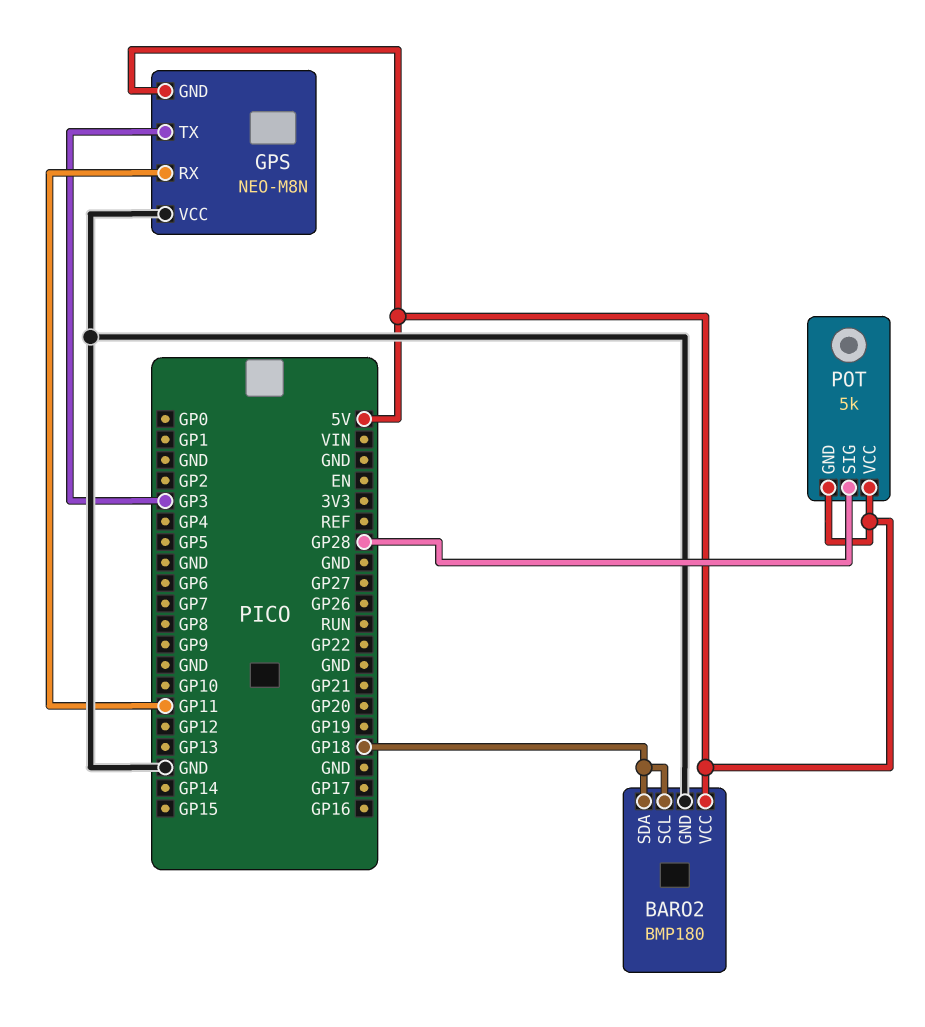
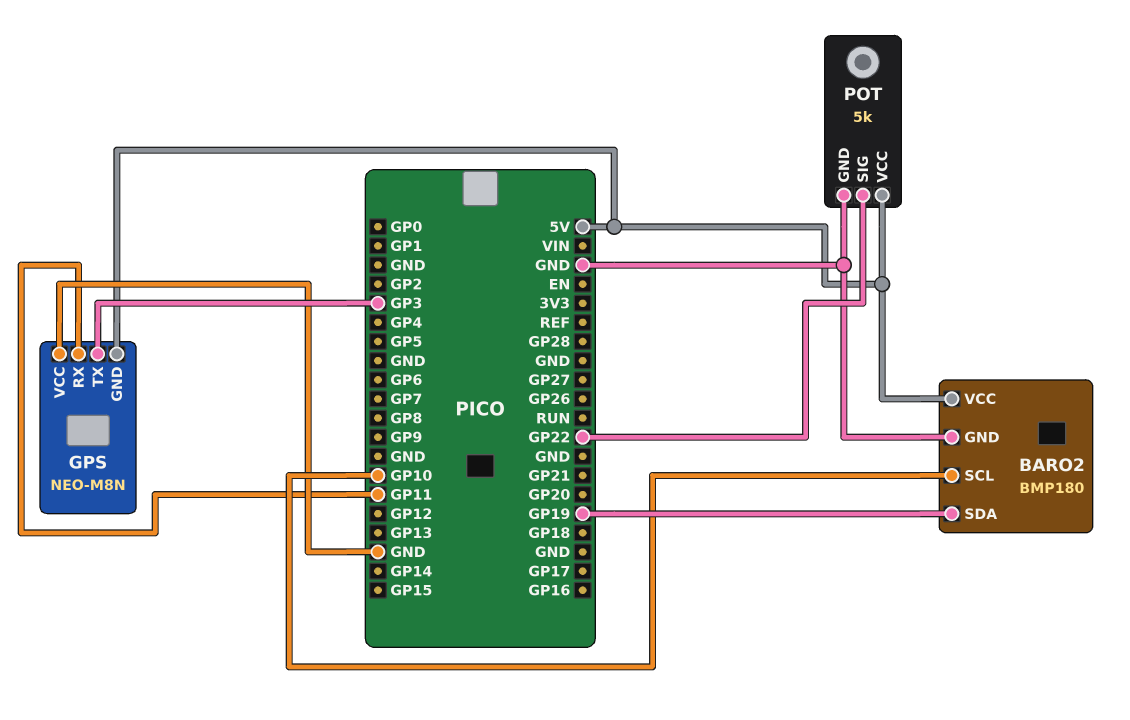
BARO2 pin SCL: GP18 -> GP10
BARO2 pin SDA: GP18 -> GP19
POT pin GND: 5V -> GND
POT pin SIG: GP28 -> GP22

